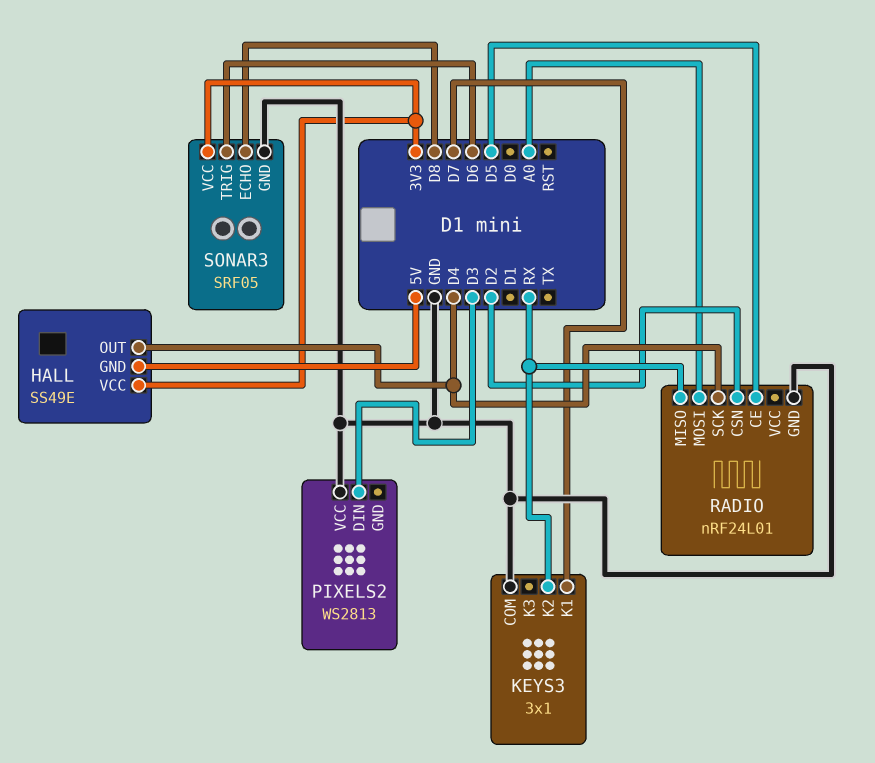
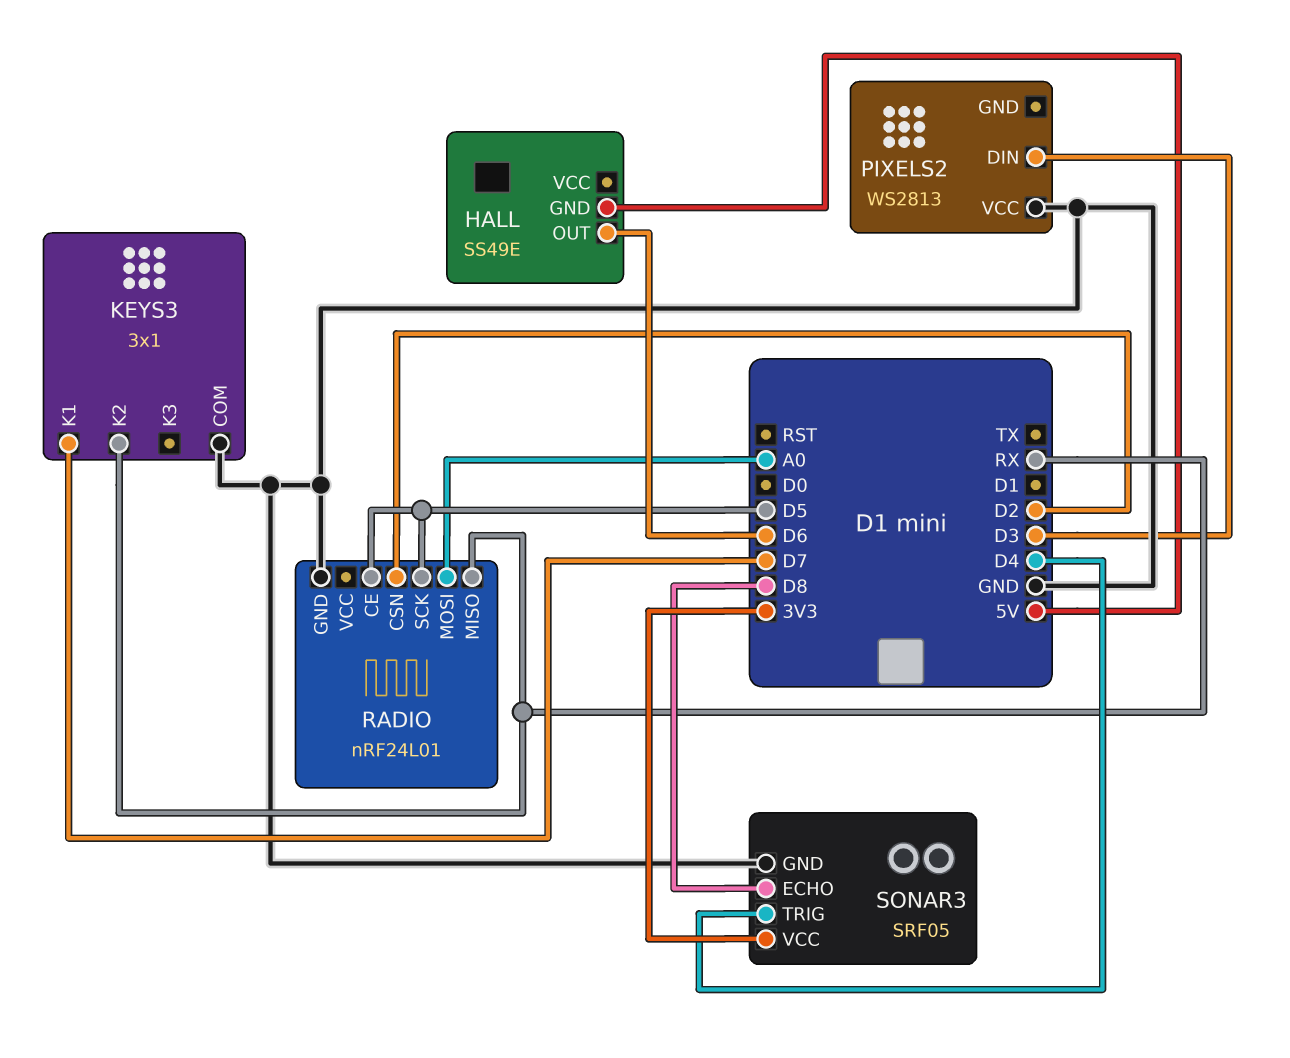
HALL pin OUT: D4 -> D6
HALL pin VCC: 3V3 -> none
RADIO pin SCK: D4 -> D5
SONAR3 pin TRIG: D6 -> D4

